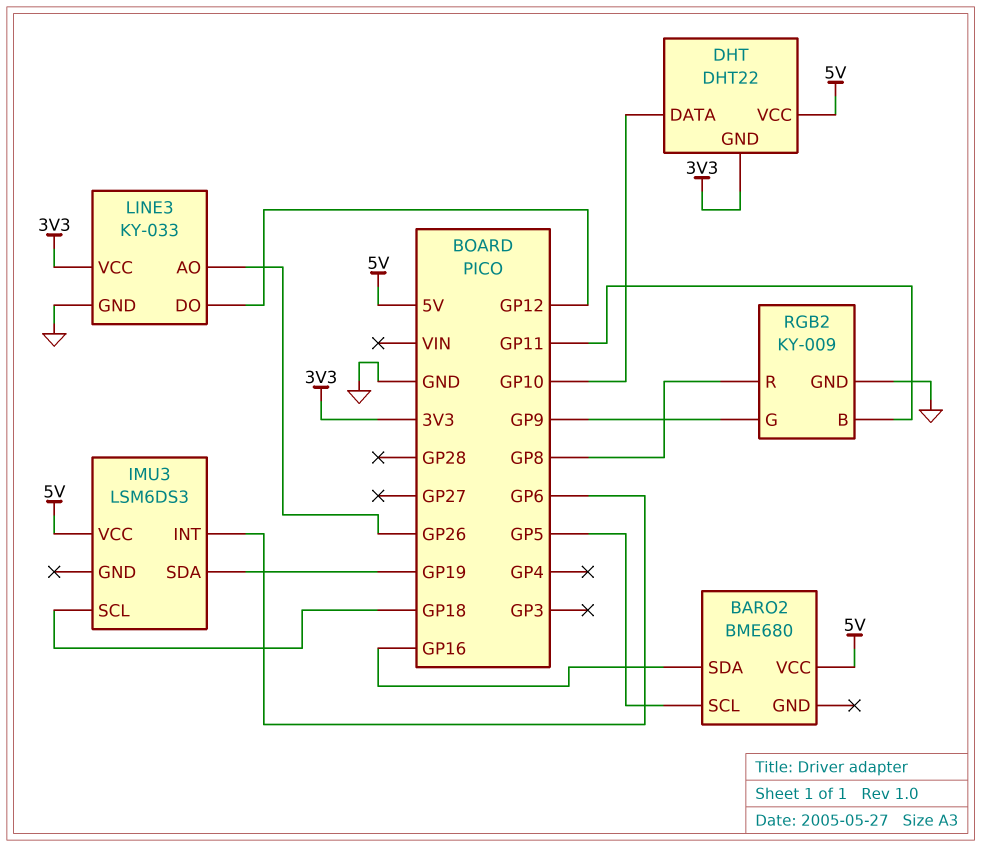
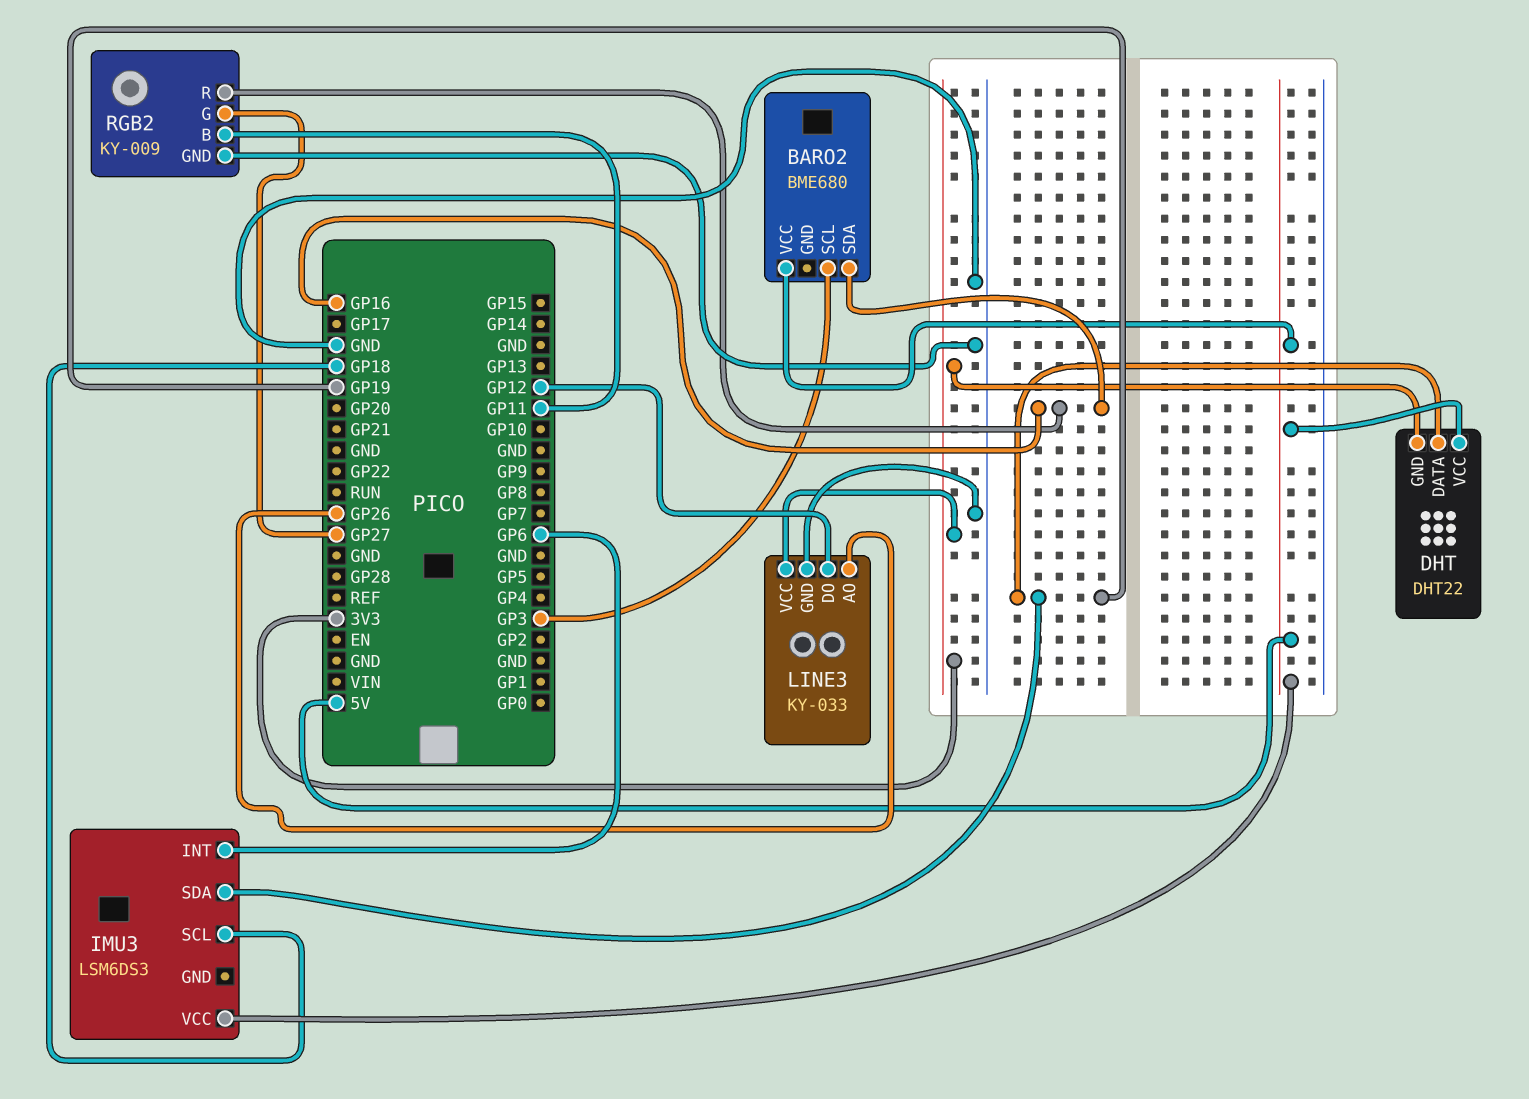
BARO2 pin SCL: GP5 -> GP3
DHT pin DATA: GP10 -> GP19
RGB2 pin G: GP9 -> GP27
RGB2 pin R: GP8 -> GP16

